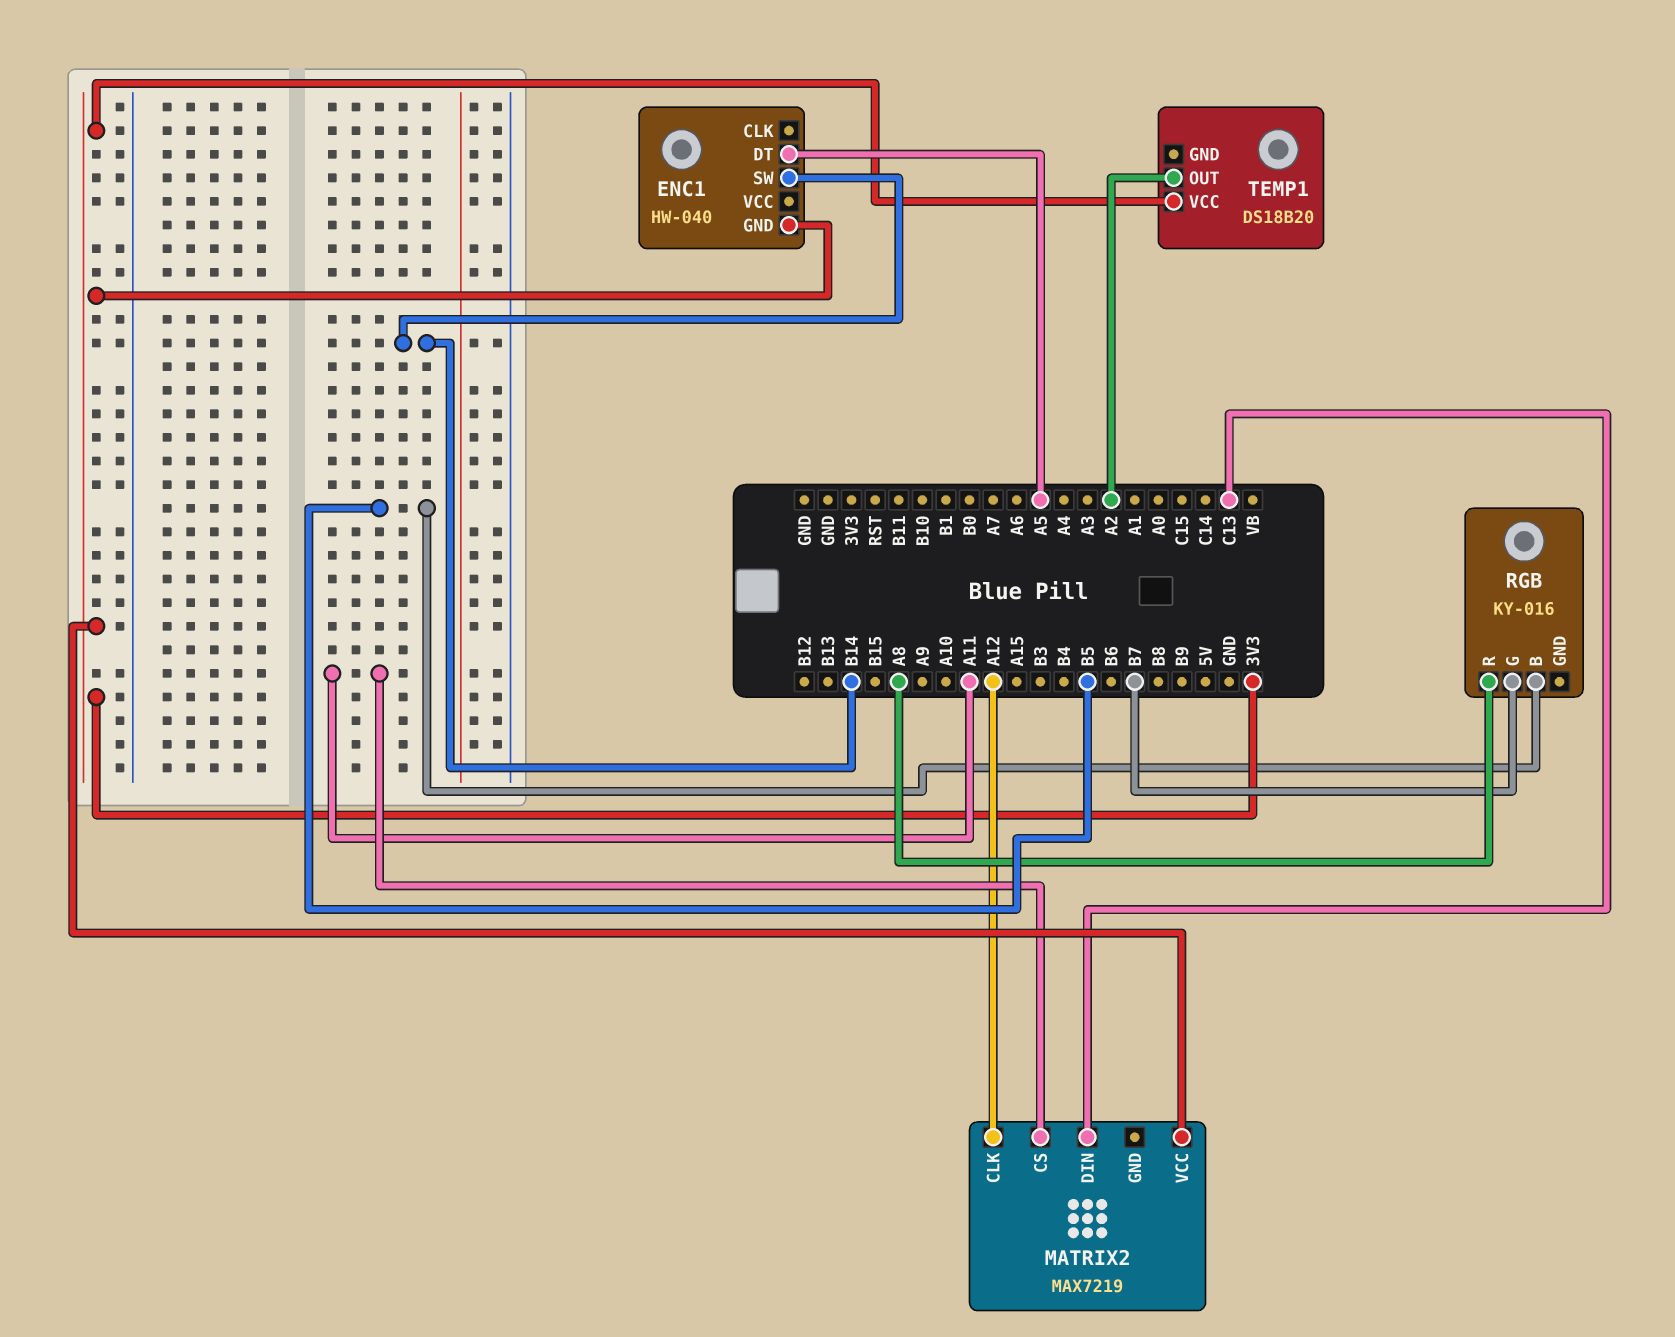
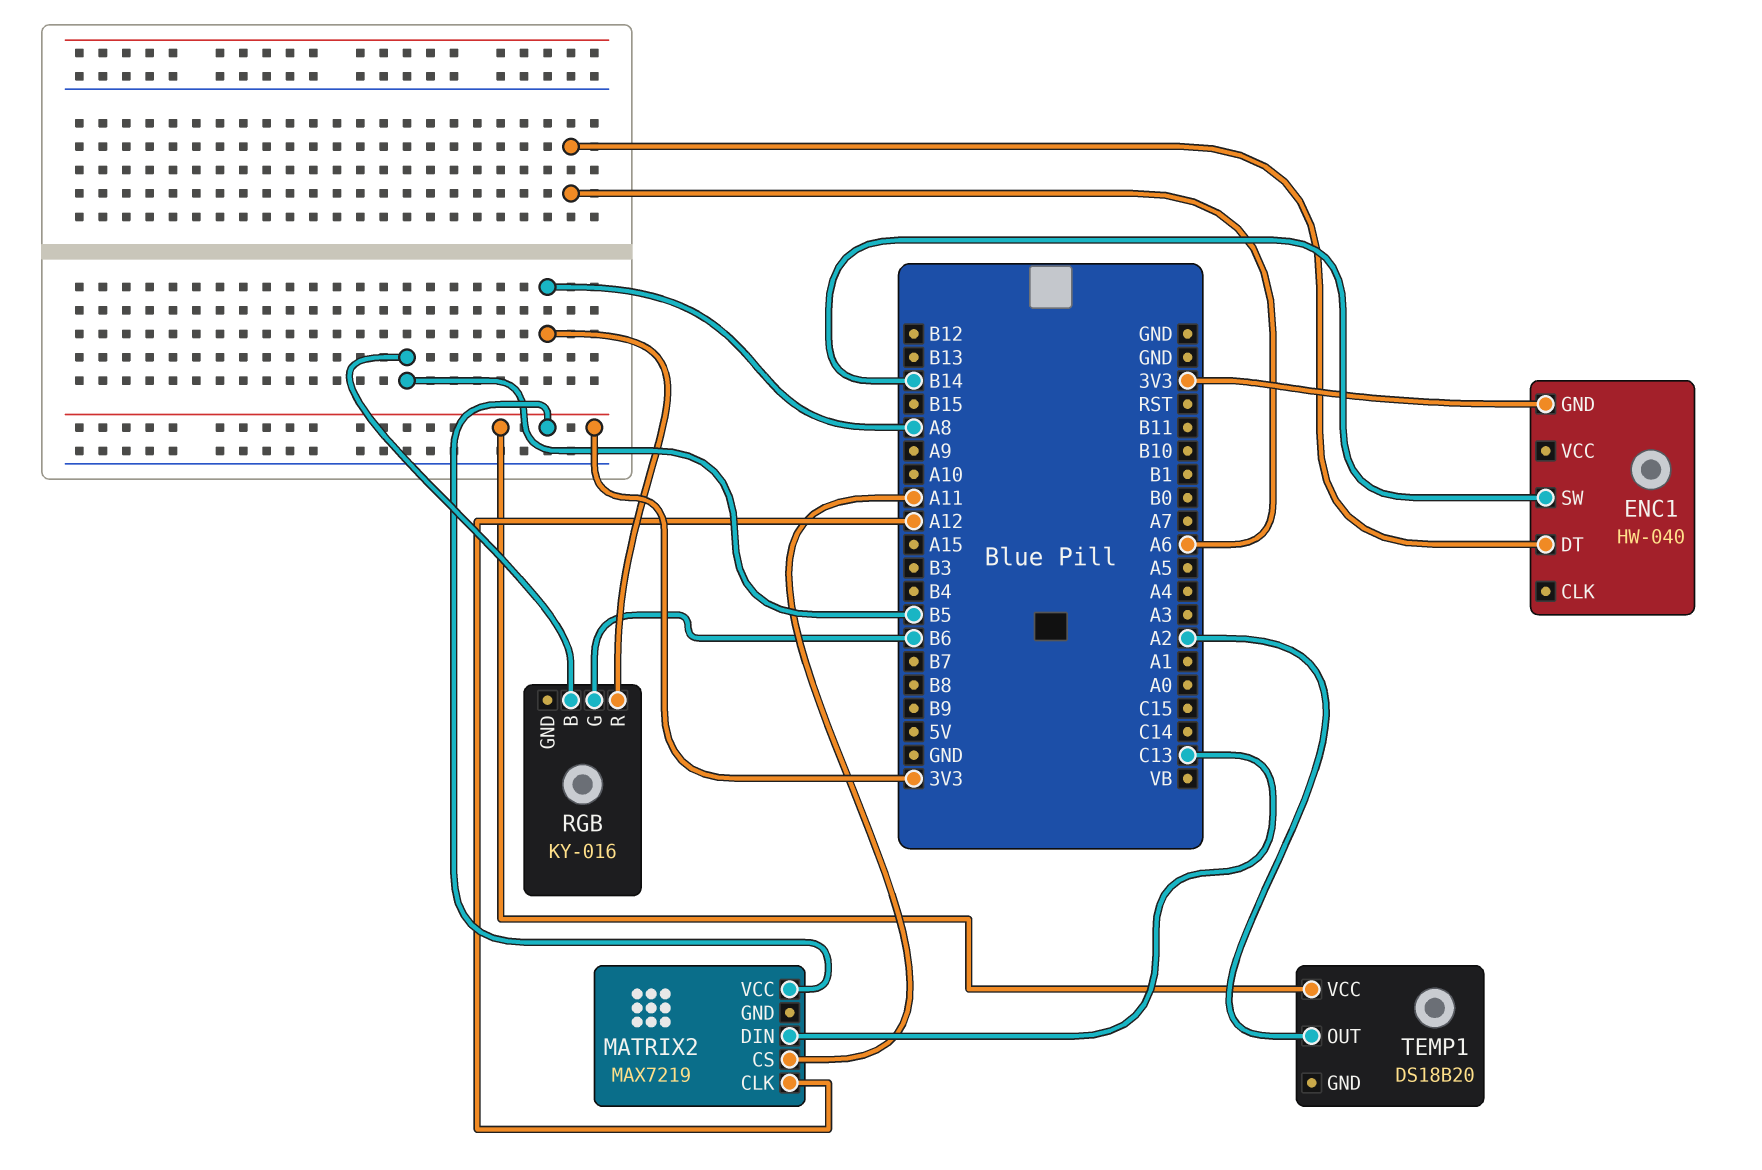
ENC1 pin DT: A5 -> A6
RGB pin G: B7 -> B6

